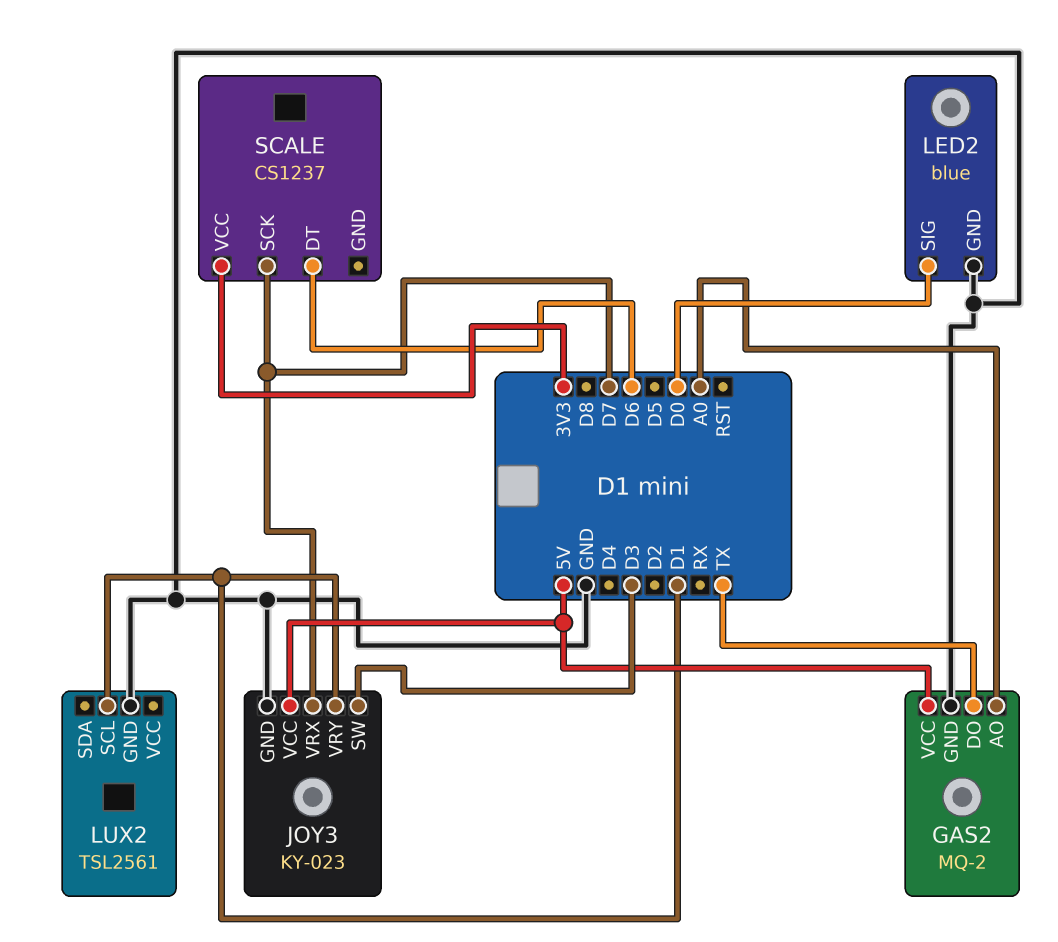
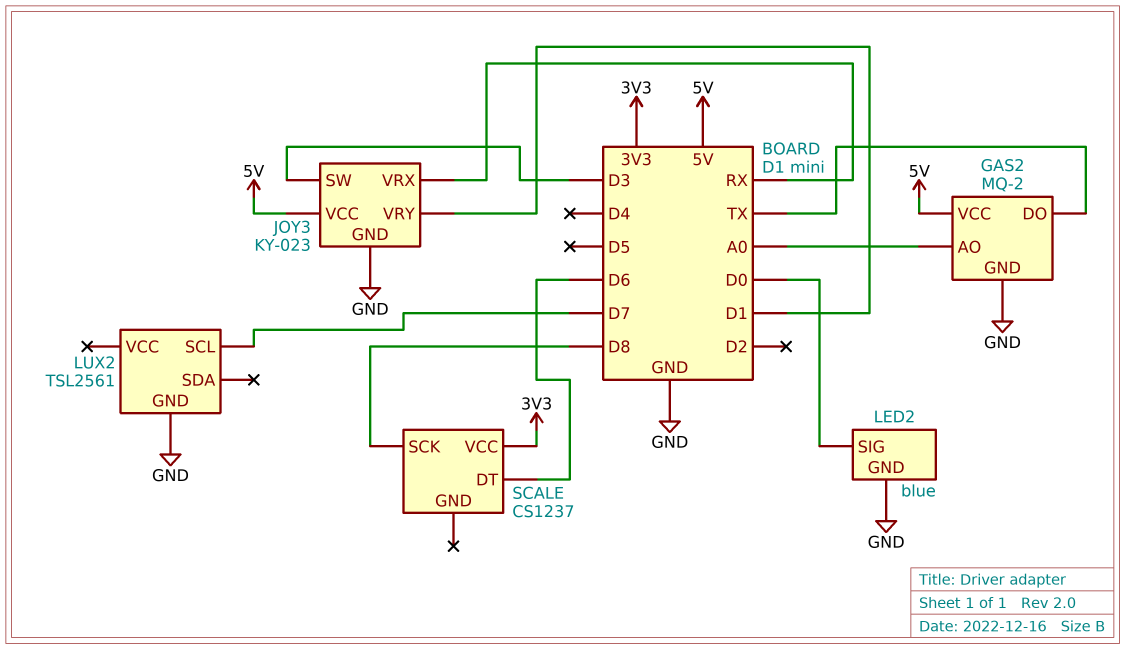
JOY3 pin VRX: D7 -> RX
LUX2 pin SCL: D1 -> D7
SCALE pin SCK: D7 -> D8

